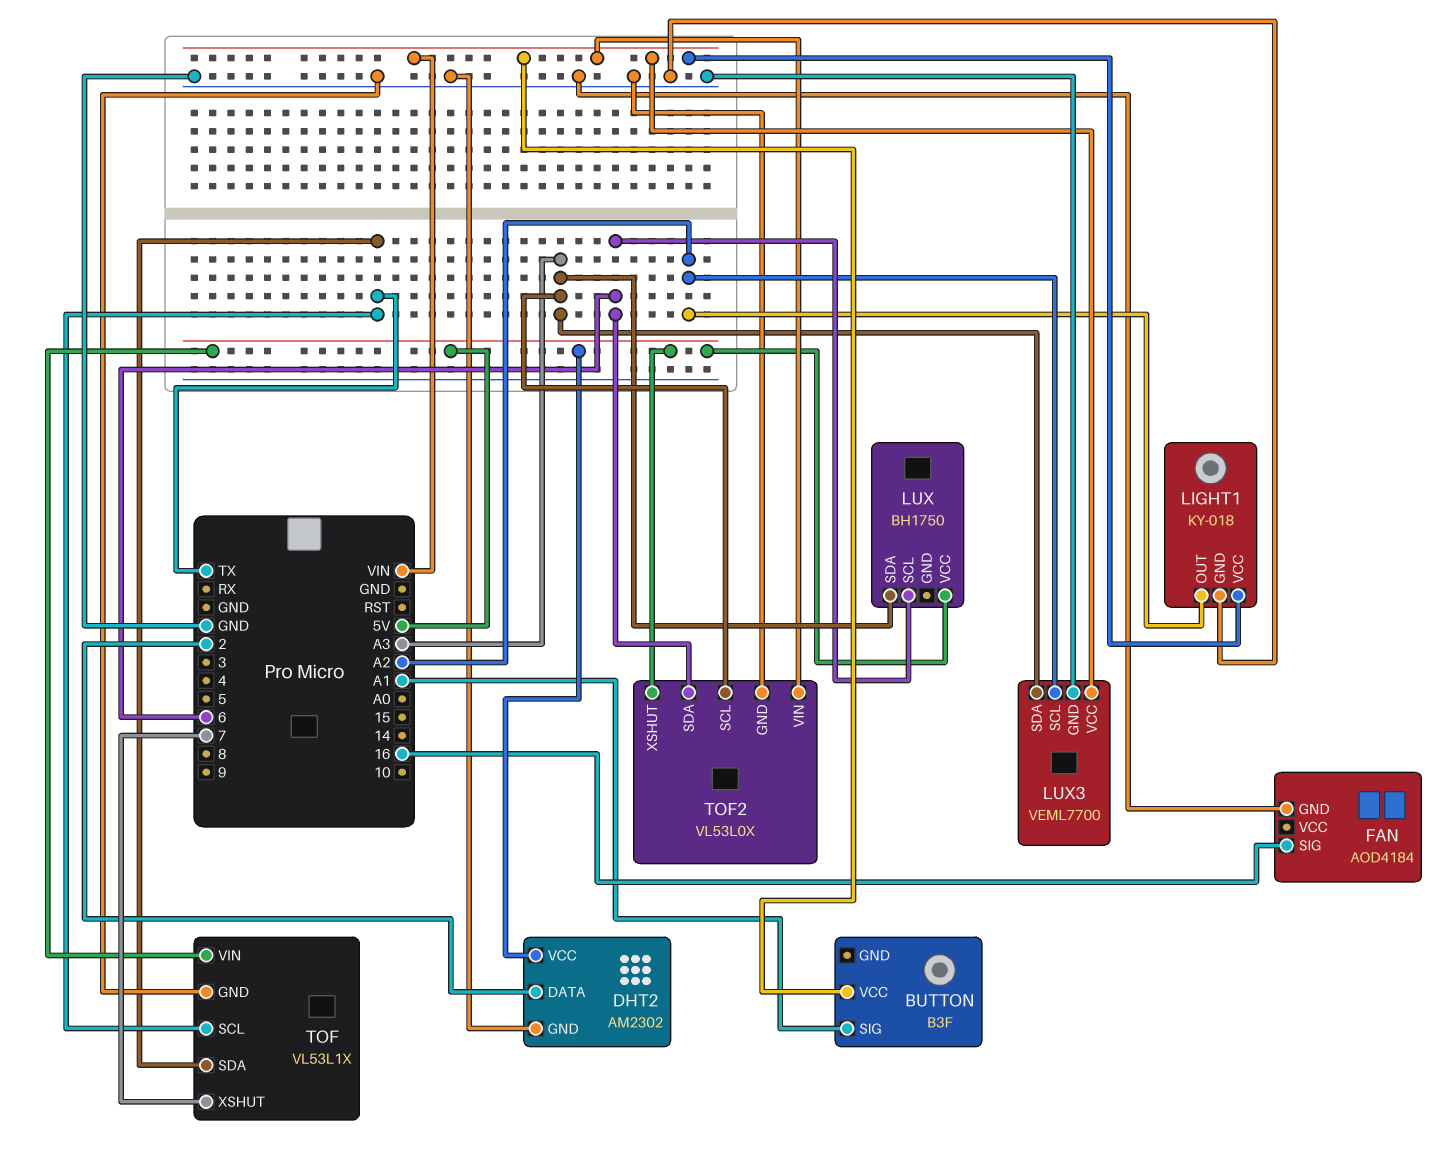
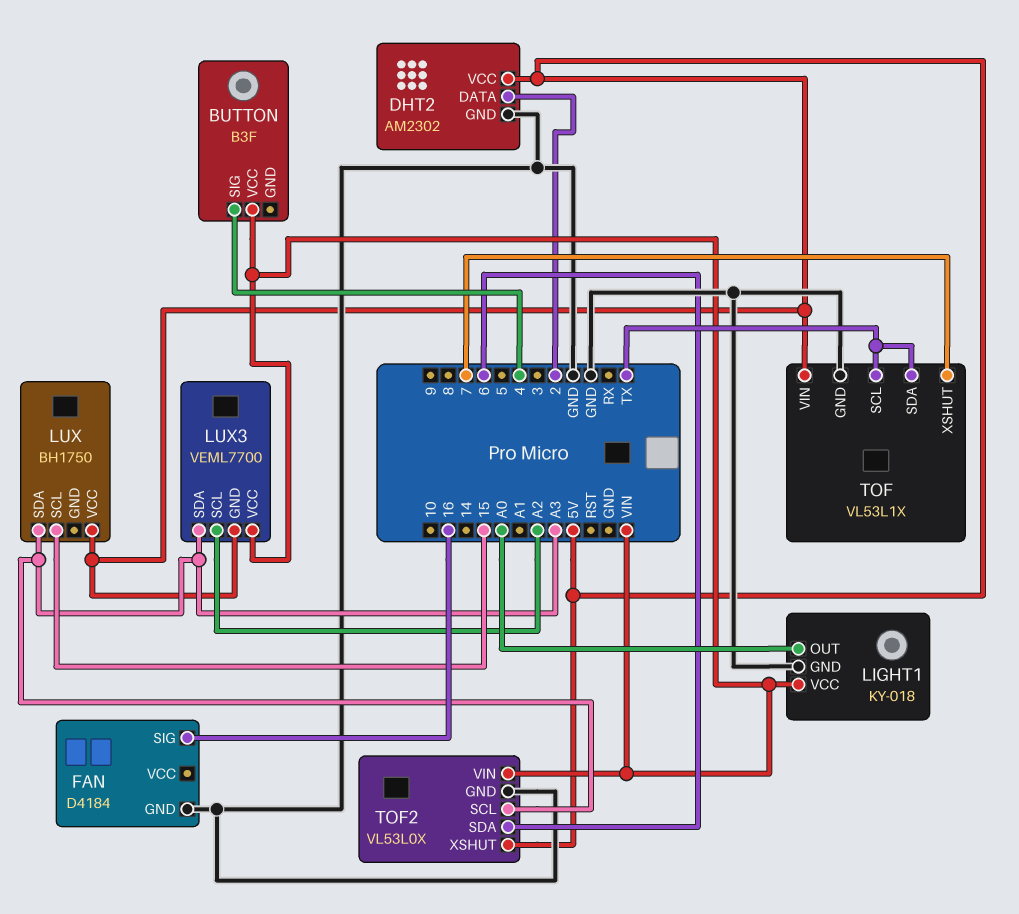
BUTTON pin SIG: A1 -> 4
FAN: AOD4184 -> D4184
LIGHT1 pin OUT: A2 -> A0
LUX pin SCL: 6 -> 15
LUX3 pin GND: GND -> 5V

